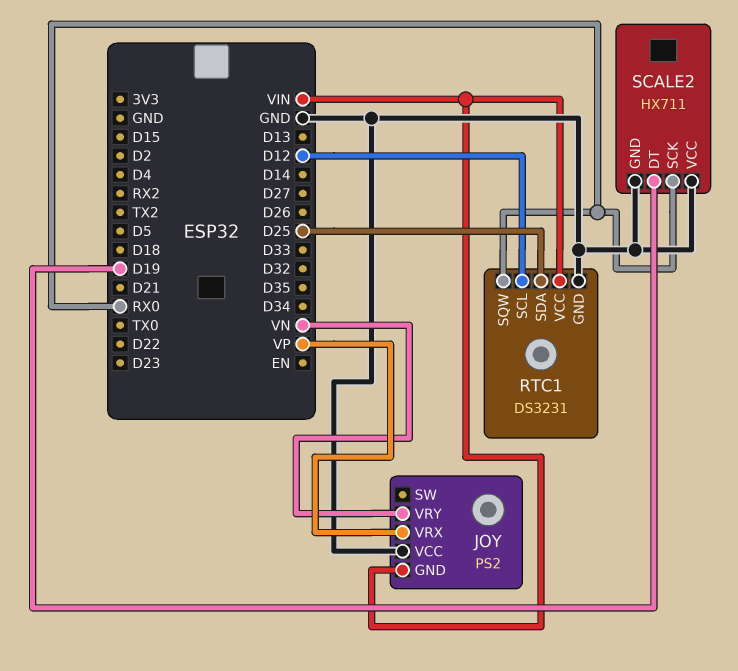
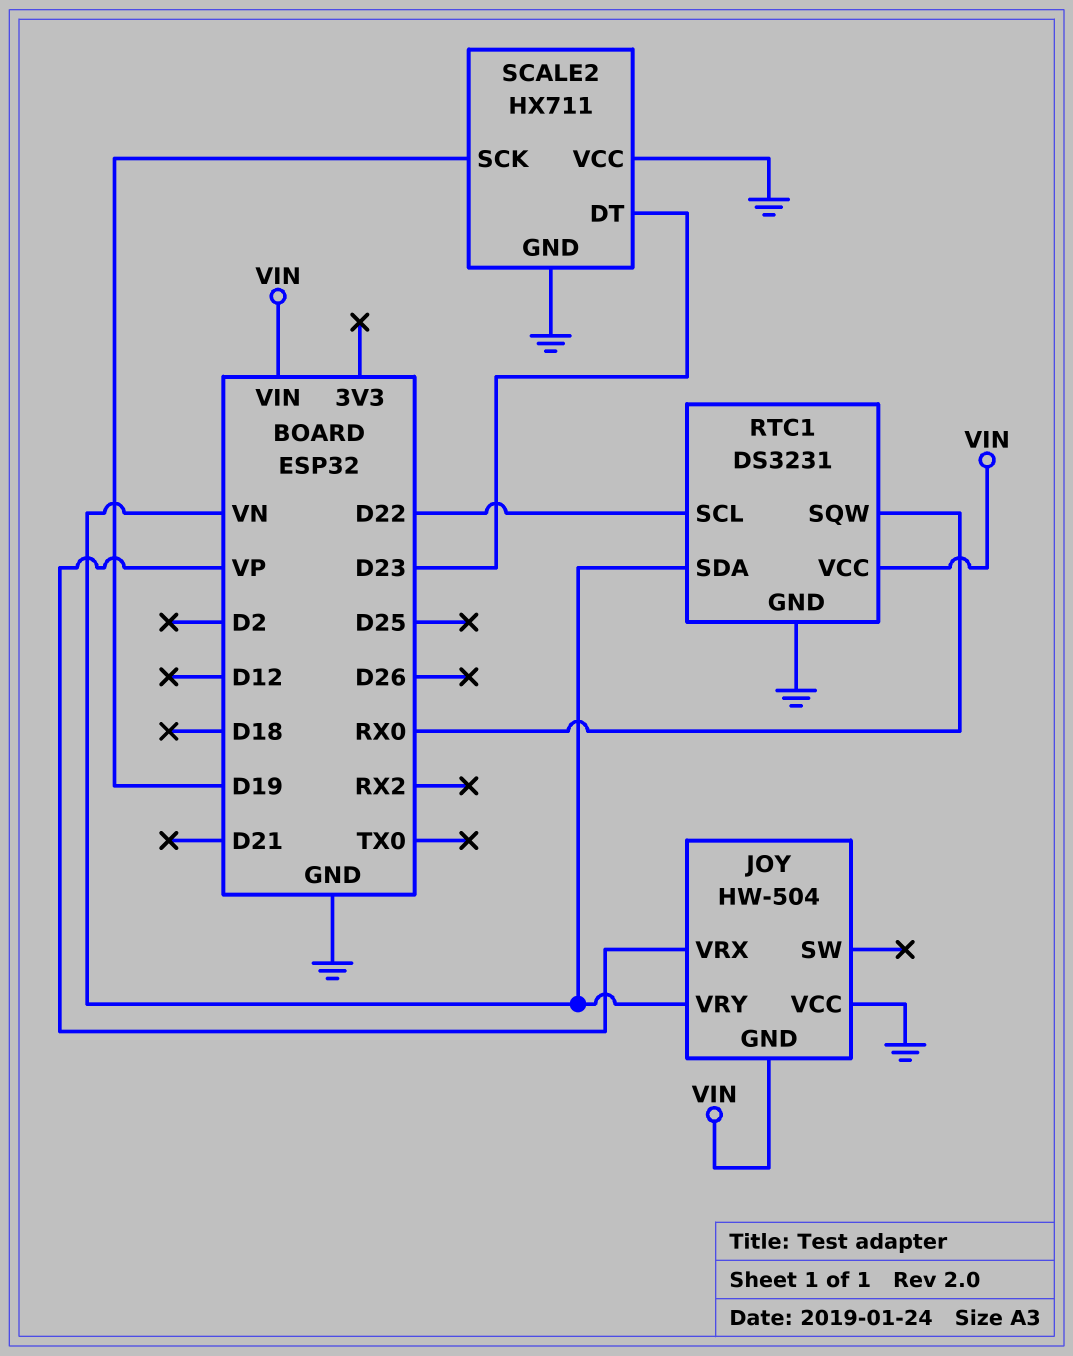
JOY: PS2 -> HW-504
RTC1 pin SCL: D12 -> D22
RTC1 pin SDA: D25 -> VN
SCALE2 pin DT: D19 -> D23
SCALE2 pin SCK: RX0 -> D19

